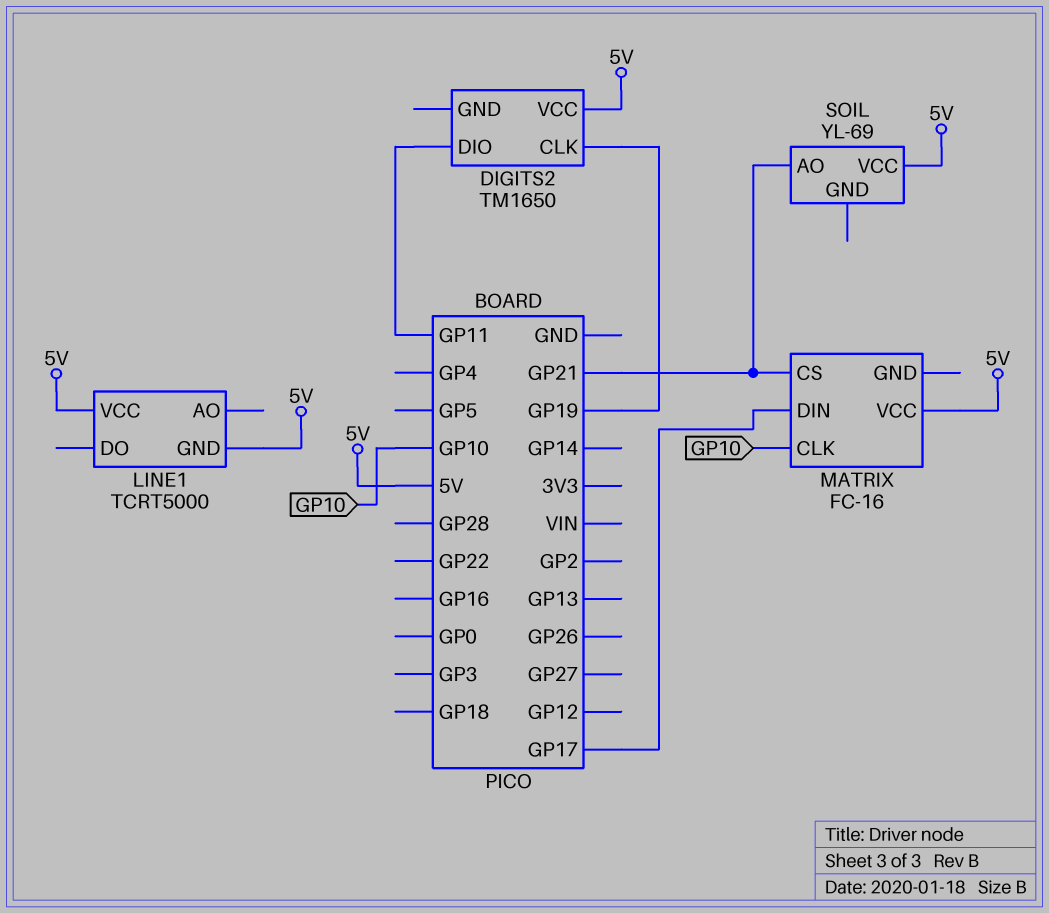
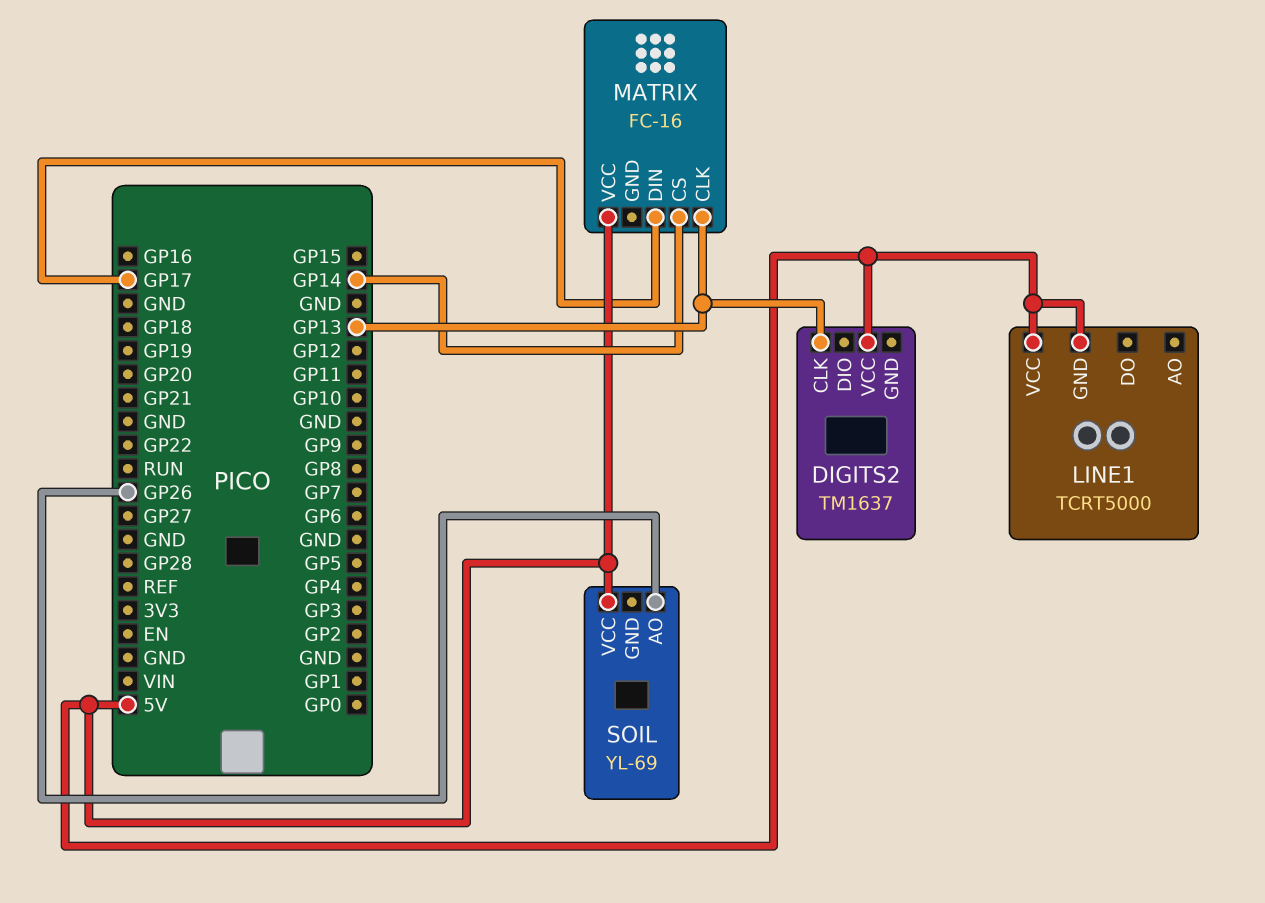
DIGITS2: TM1650 -> TM1637
DIGITS2 pin CLK: GP19 -> GP13
DIGITS2 pin DIO: GP11 -> none
MATRIX pin CLK: GP10 -> GP13
MATRIX pin CS: GP21 -> GP14
SOIL pin AO: GP21 -> GP26

